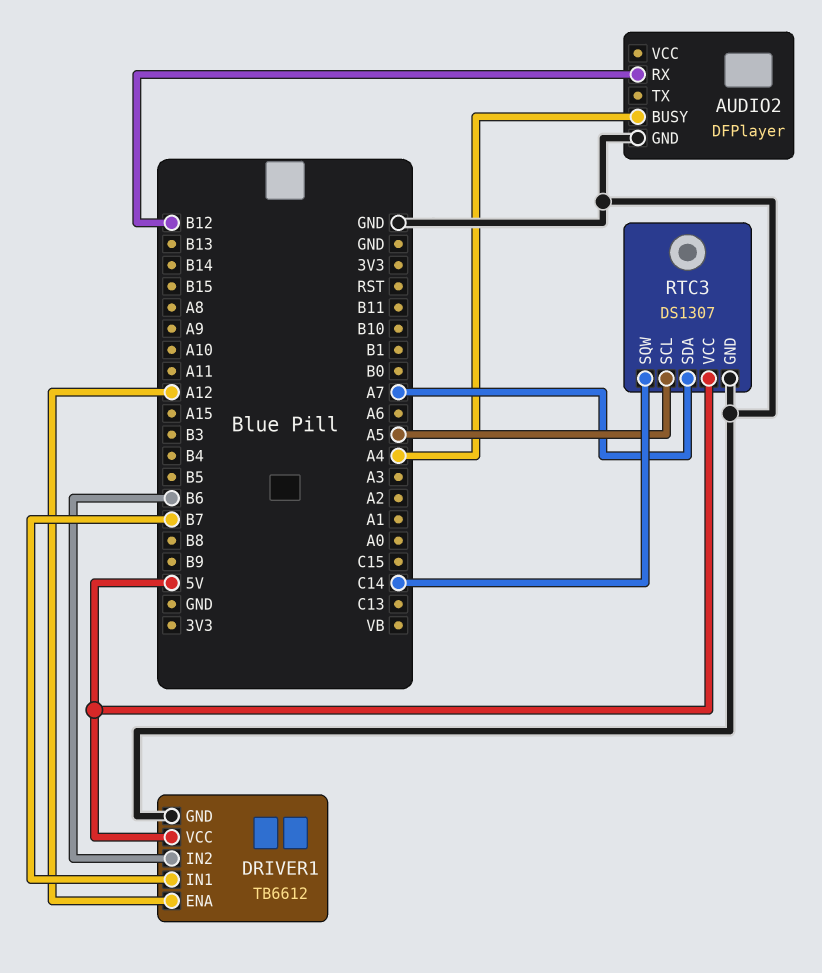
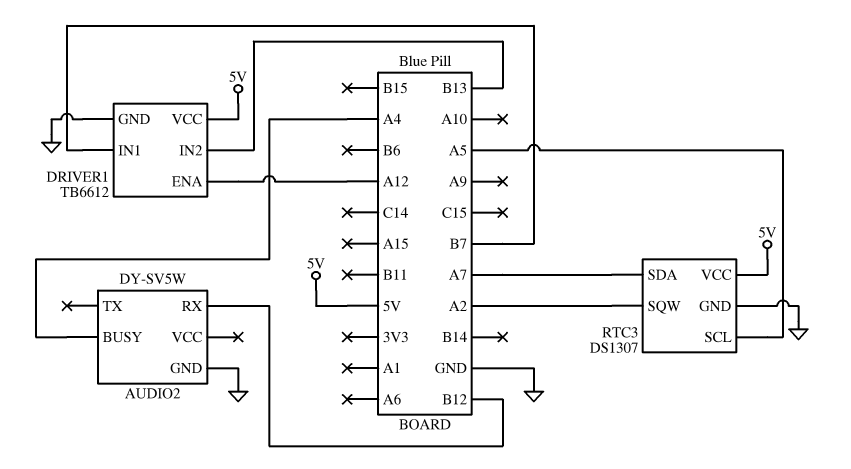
AUDIO2: DFPlayer -> DY-SV5W
DRIVER1 pin IN2: B6 -> B13
RTC3 pin SQW: C14 -> A2

